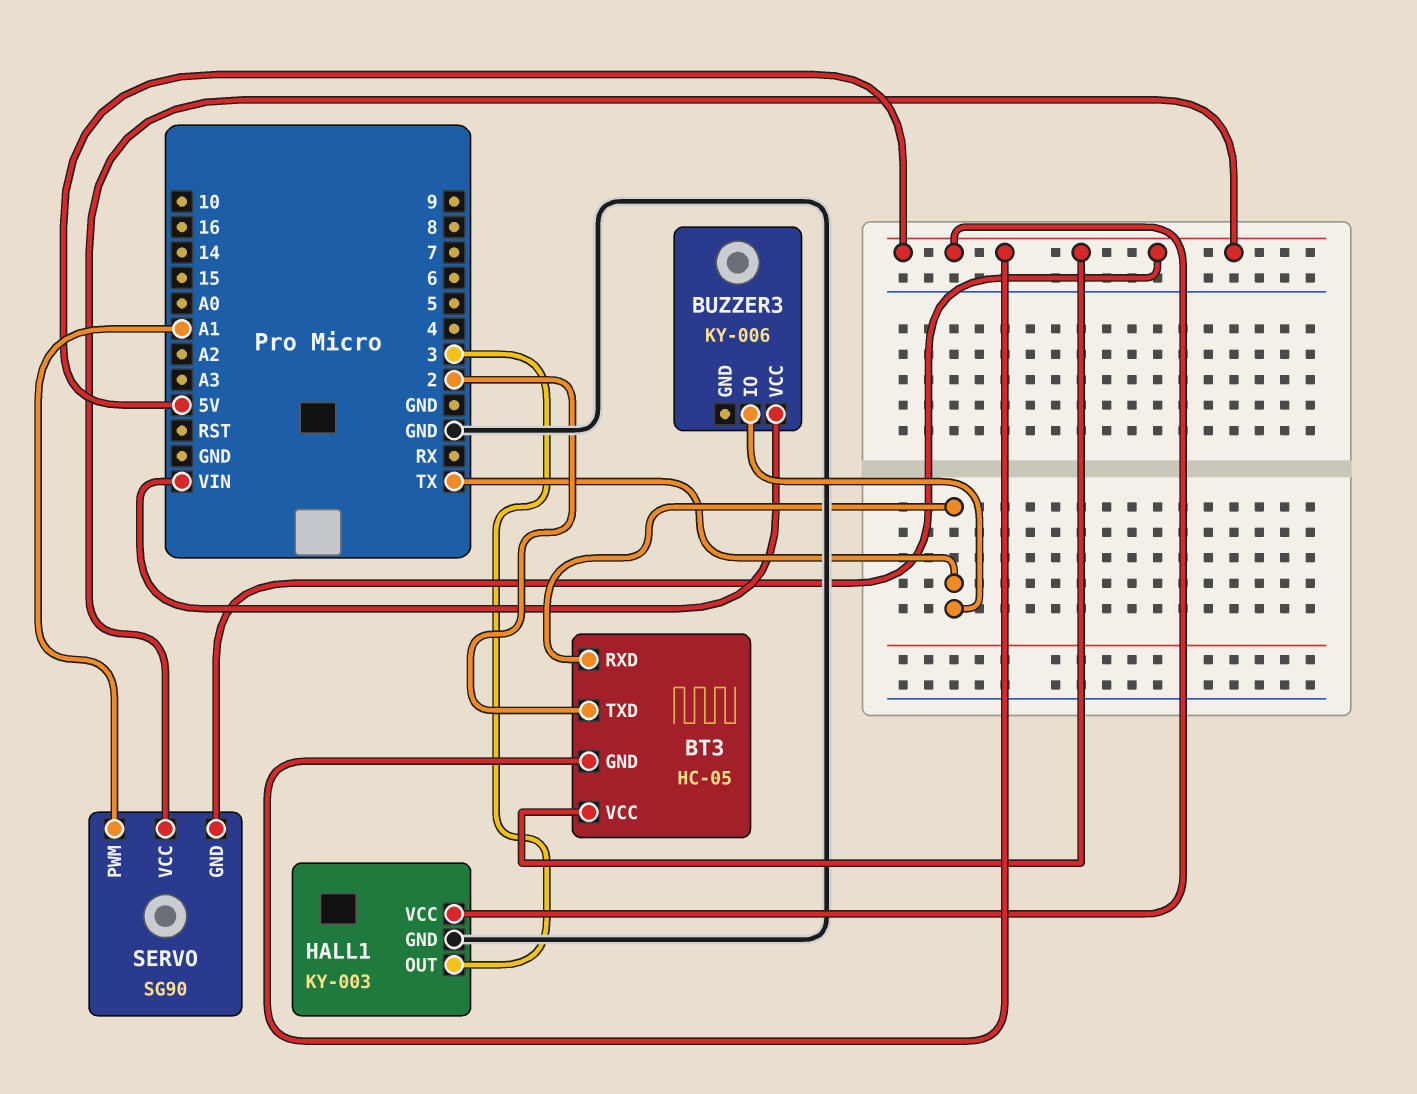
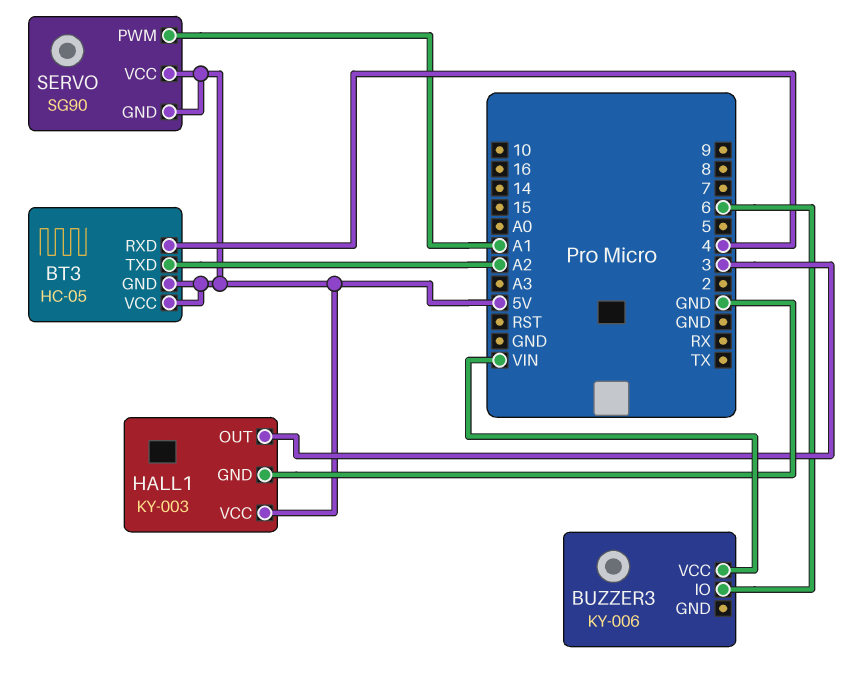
BT3 pin RXD: TX -> 4
BT3 pin TXD: 2 -> A2
BUZZER3 pin IO: TX -> 6

